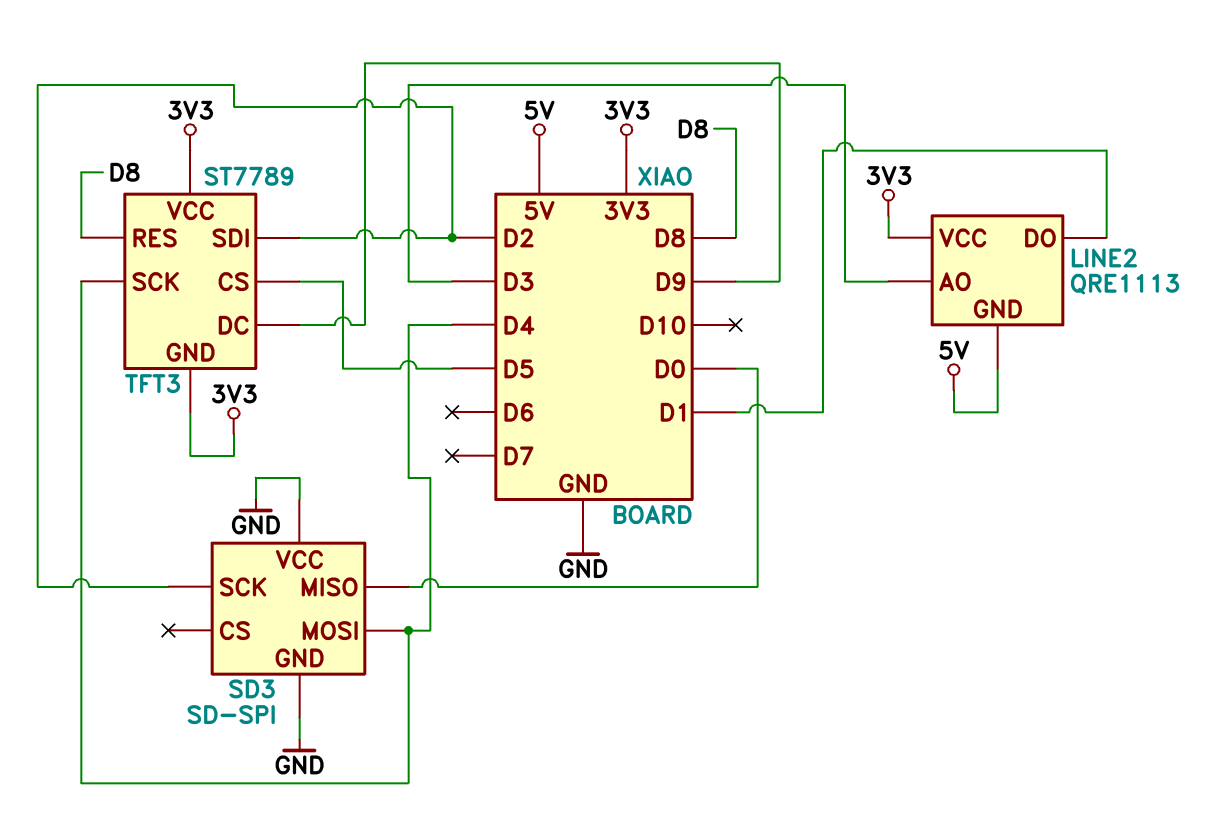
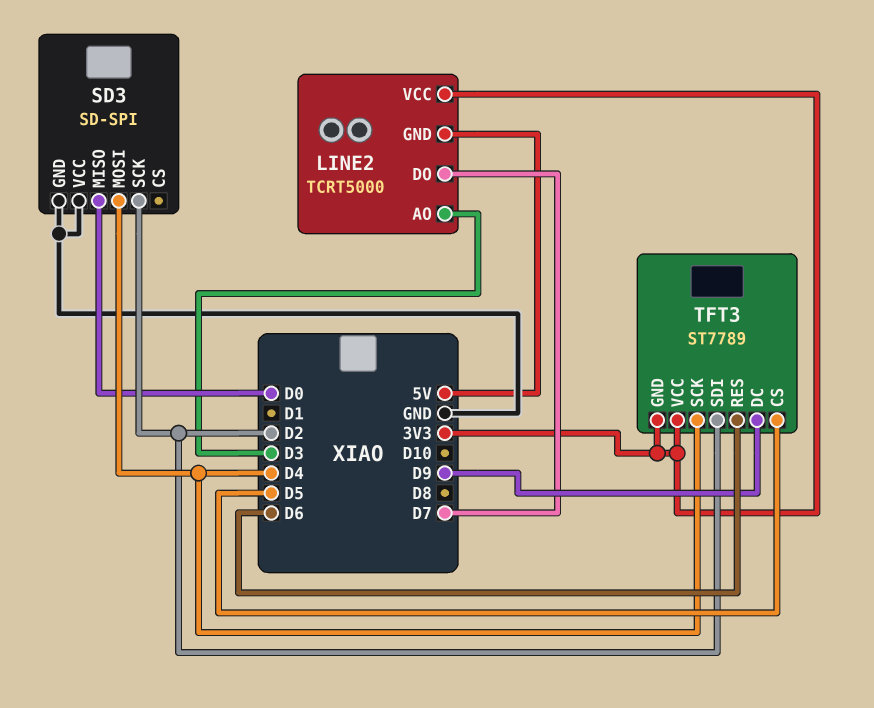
LINE2: QRE1113 -> TCRT5000
LINE2 pin DO: D1 -> D7
TFT3 pin RES: D8 -> D6

